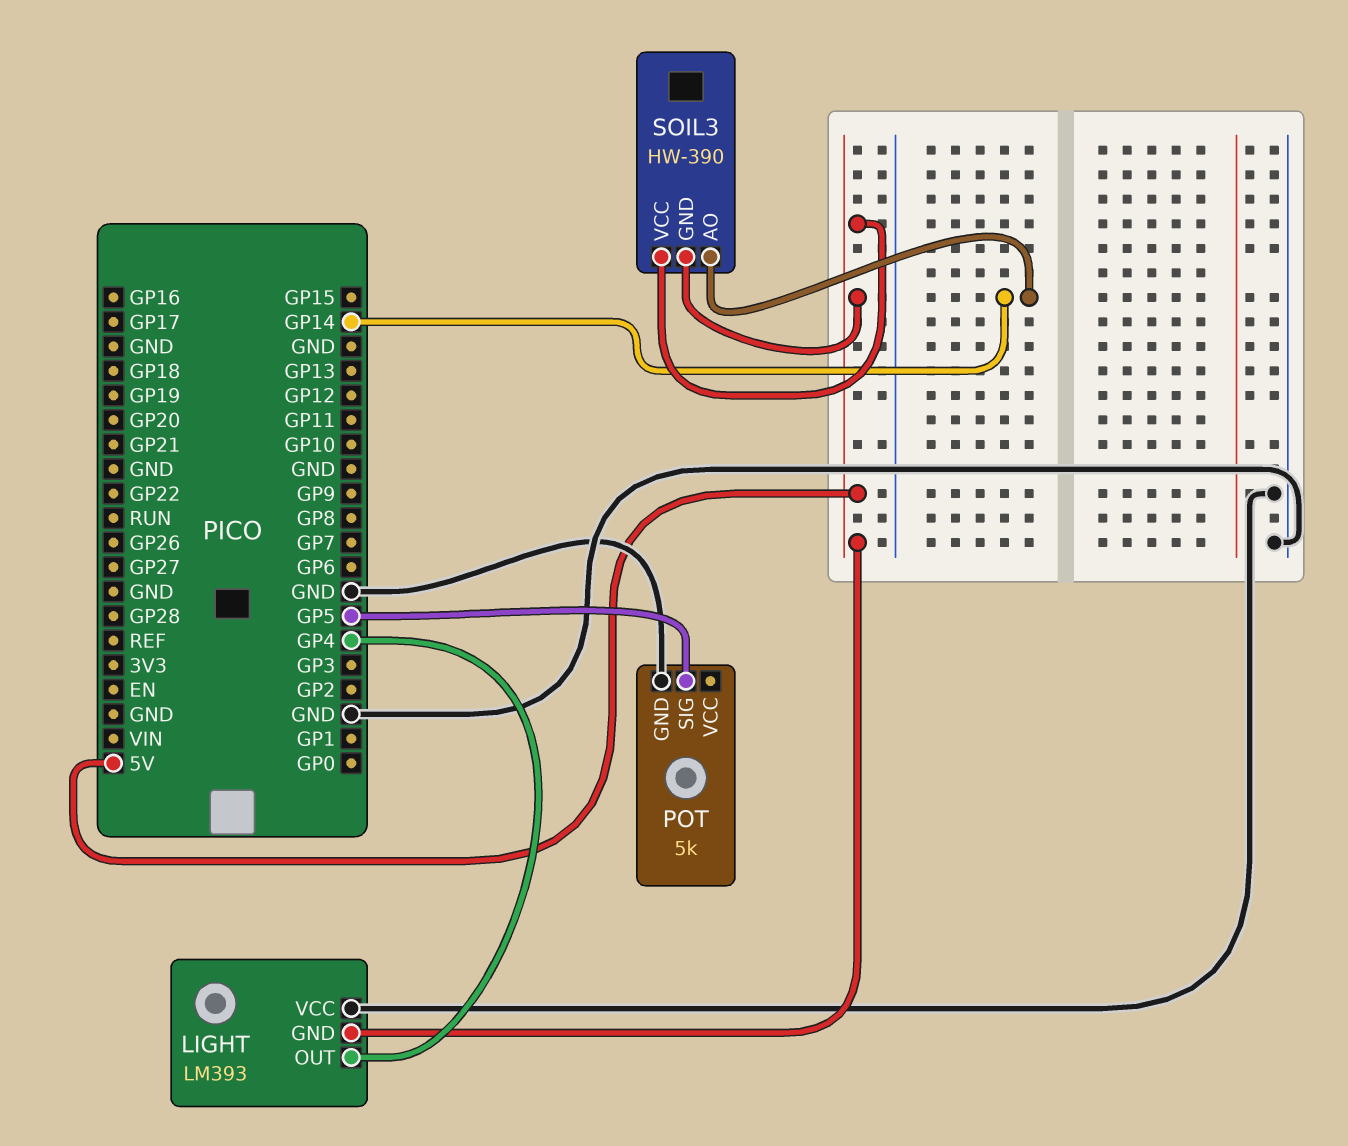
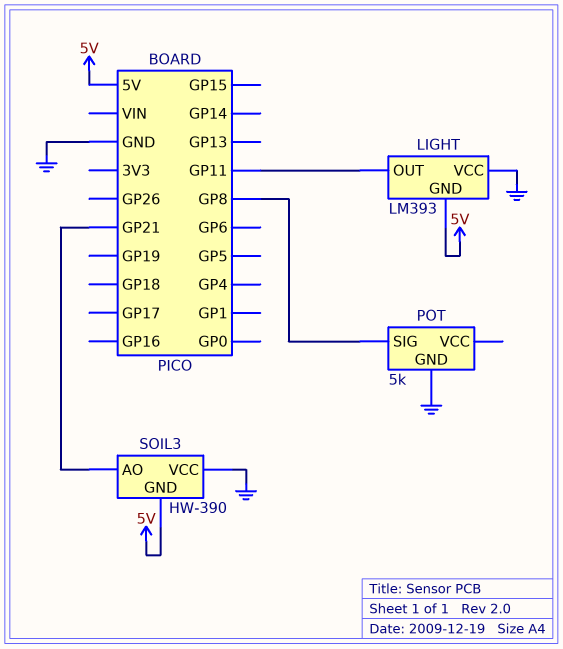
LIGHT pin OUT: GP4 -> GP11
POT pin SIG: GP5 -> GP8
SOIL3 pin AO: GP14 -> GP21
SOIL3 pin VCC: 5V -> GND

